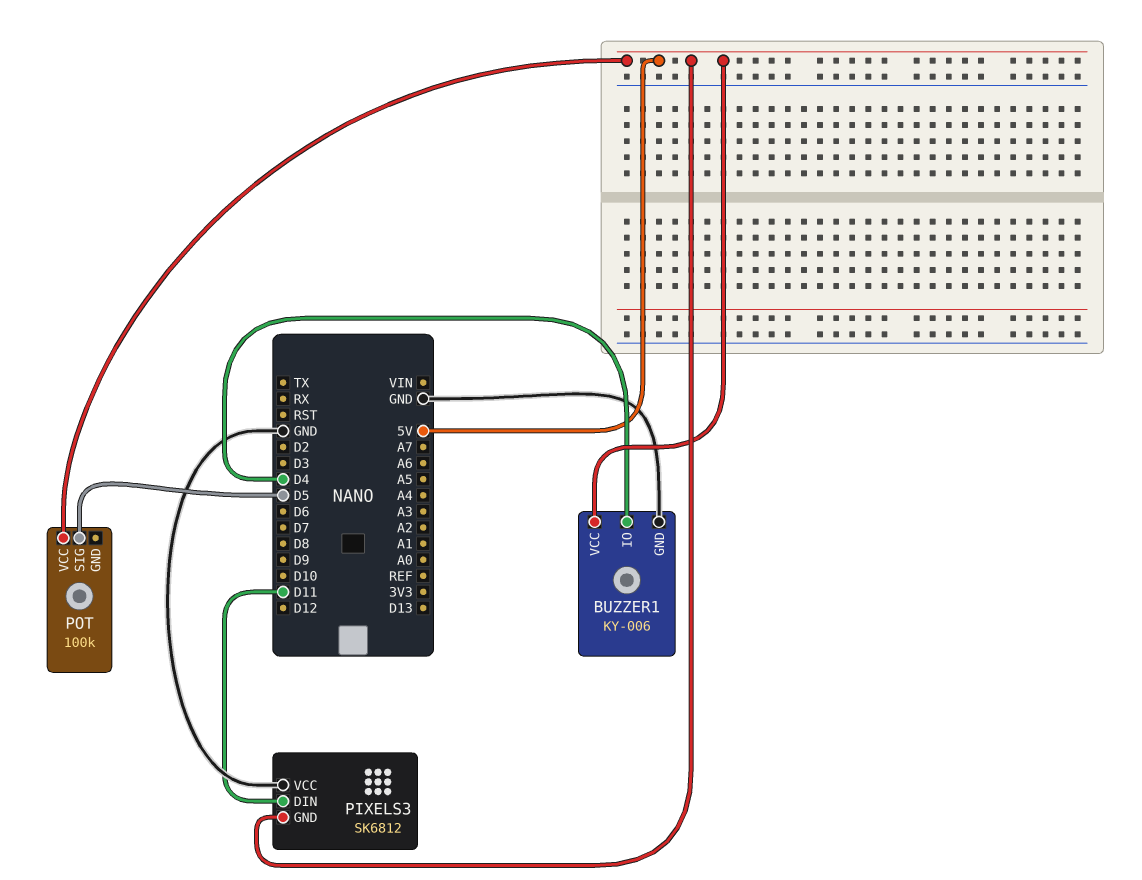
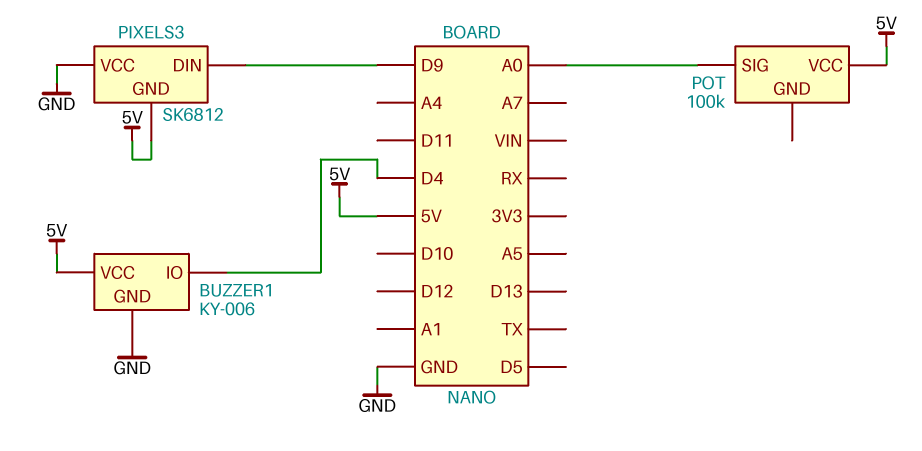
PIXELS3 pin DIN: D11 -> D9
POT pin SIG: D5 -> A0

